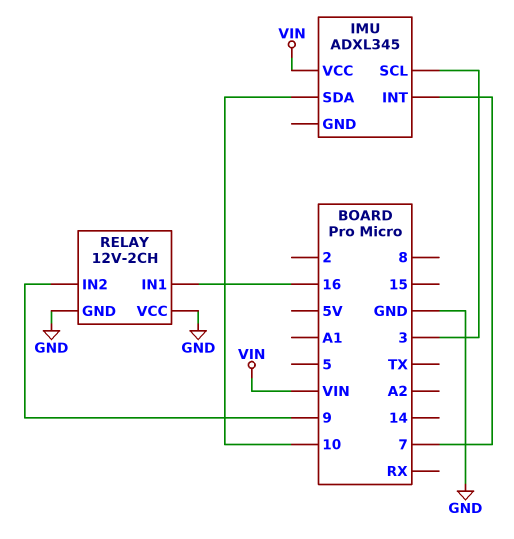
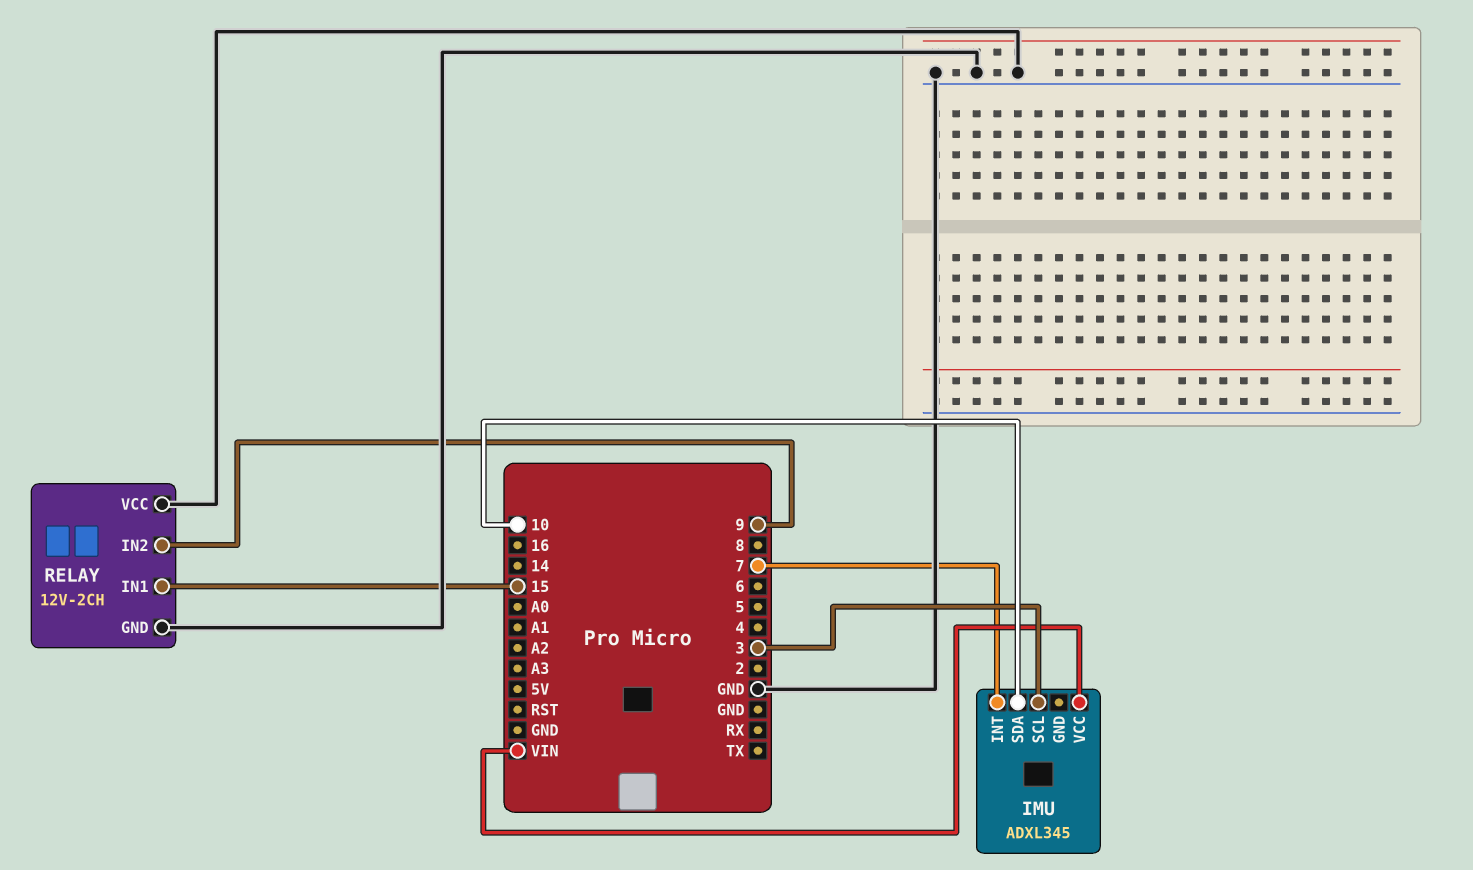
RELAY pin IN1: 16 -> 15

